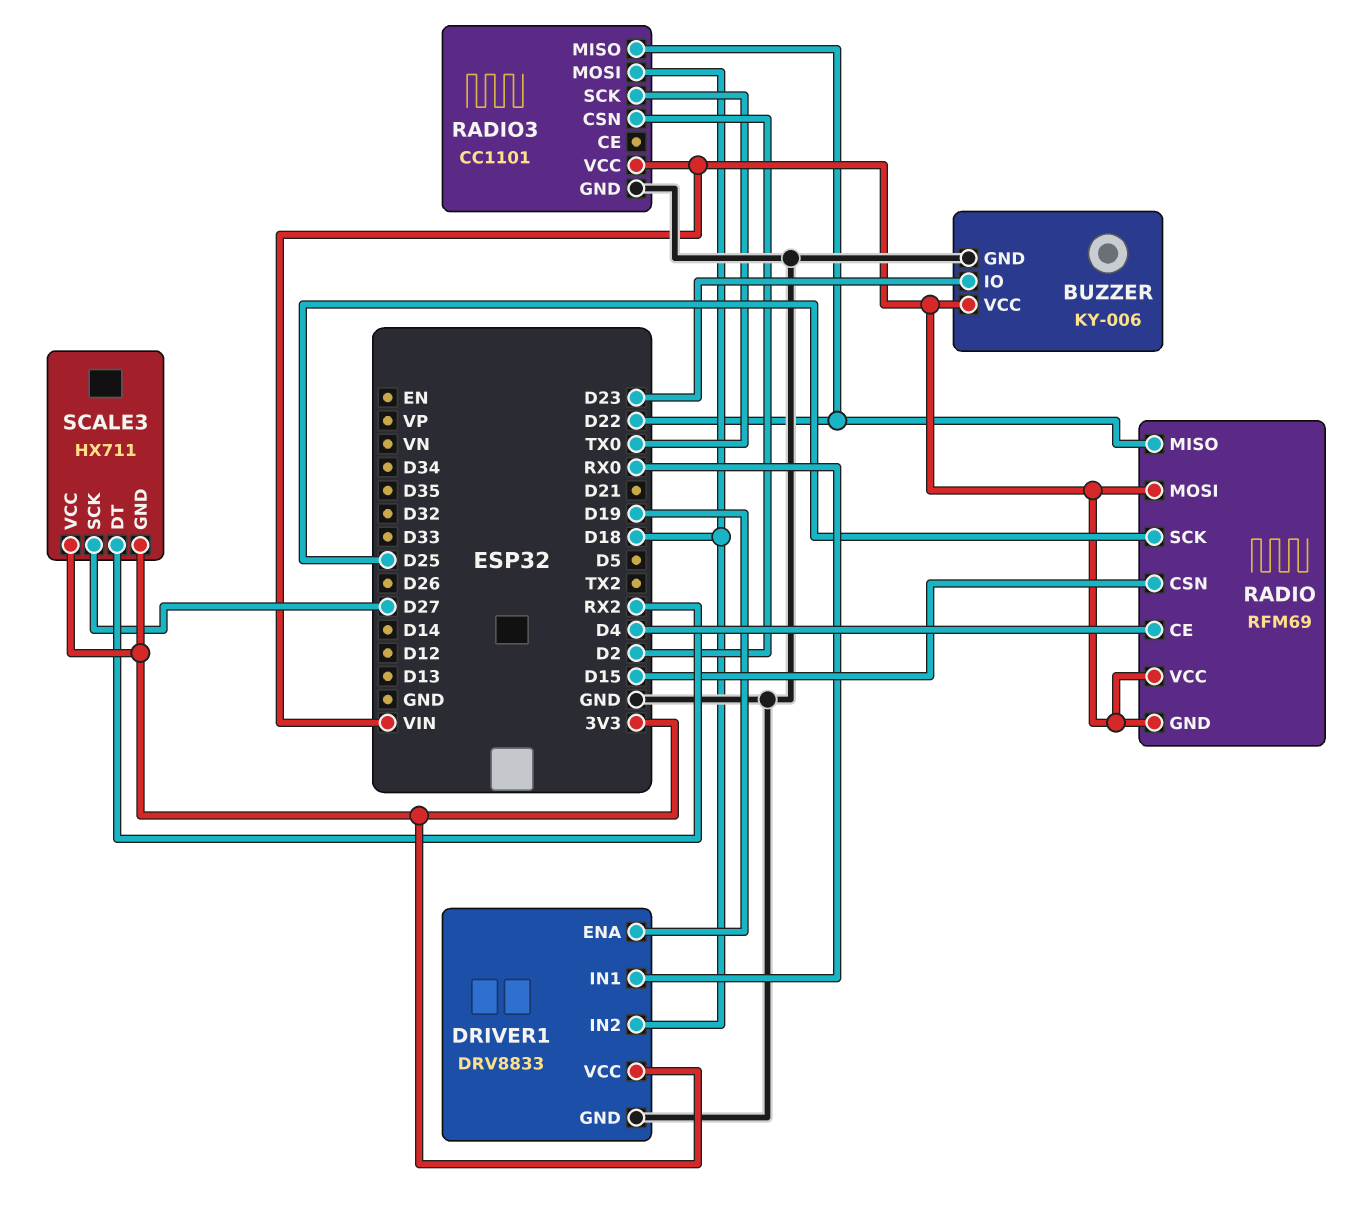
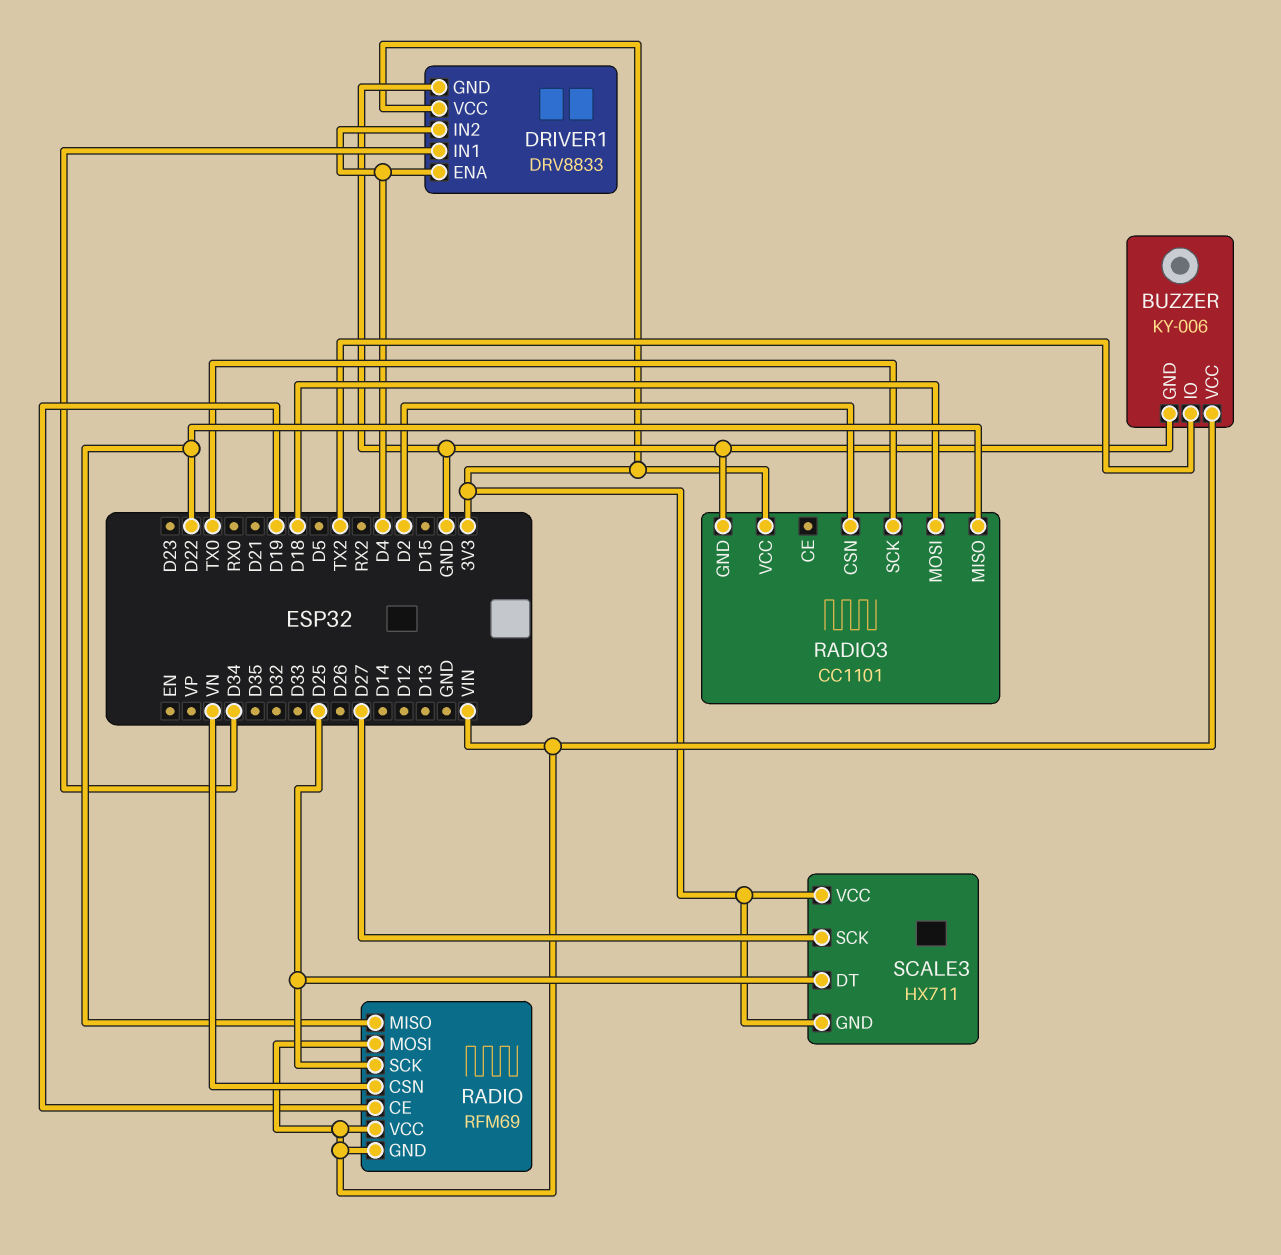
BUZZER pin IO: D23 -> TX2
DRIVER1 pin ENA: D19 -> D4
DRIVER1 pin IN1: RX0 -> D34
DRIVER1 pin IN2: D18 -> D4
RADIO pin CE: D4 -> D19
RADIO pin CSN: D15 -> VN
RADIO3 pin VCC: VIN -> 3V3
SCALE3 pin DT: RX2 -> D25

